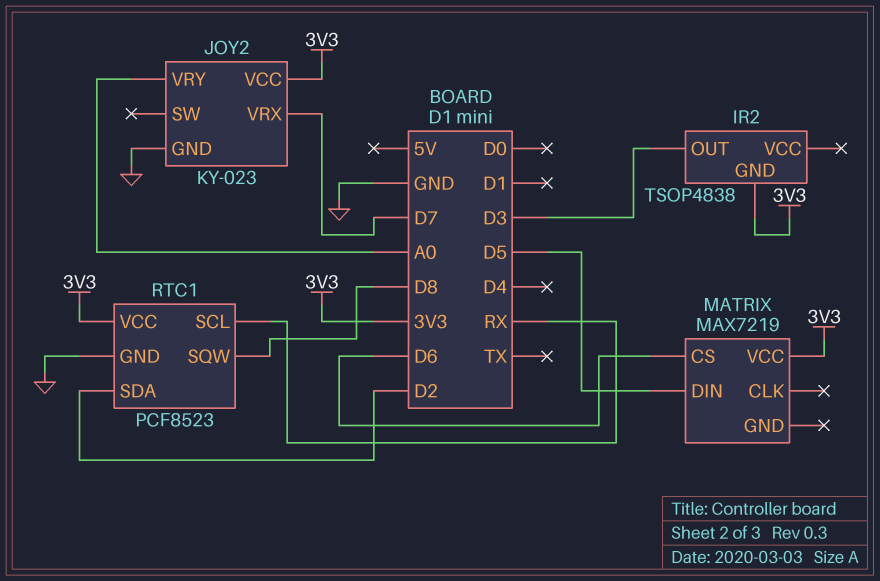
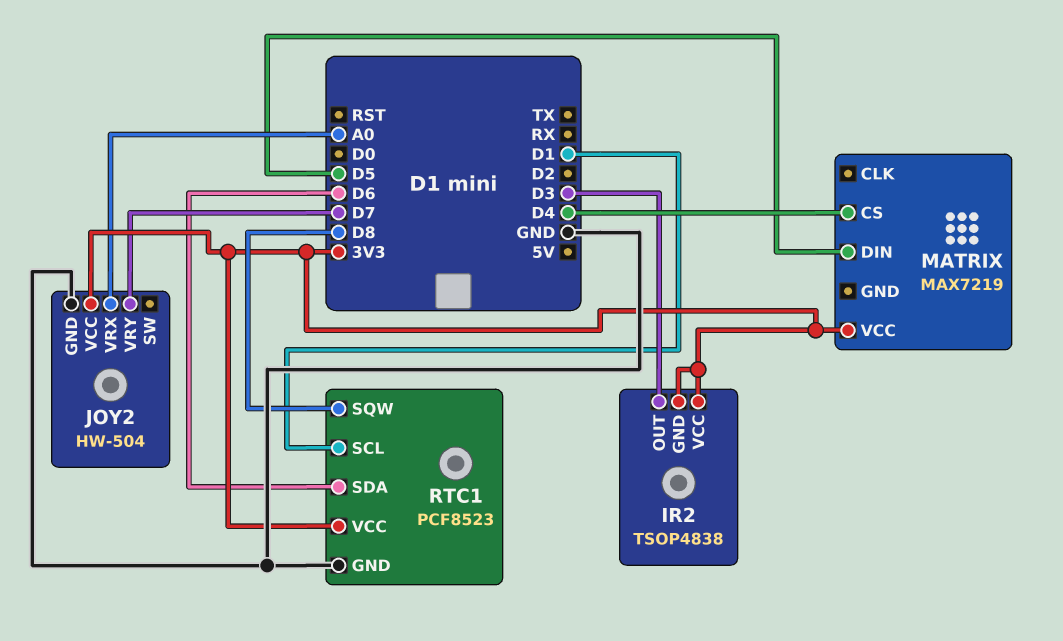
IR2 pin VCC: none -> 3V3
JOY2: KY-023 -> HW-504
JOY2 pin VRX: D7 -> A0
JOY2 pin VRY: A0 -> D7
MATRIX pin CS: D6 -> D4
RTC1 pin SCL: RX -> D1
RTC1 pin SDA: D2 -> D6

